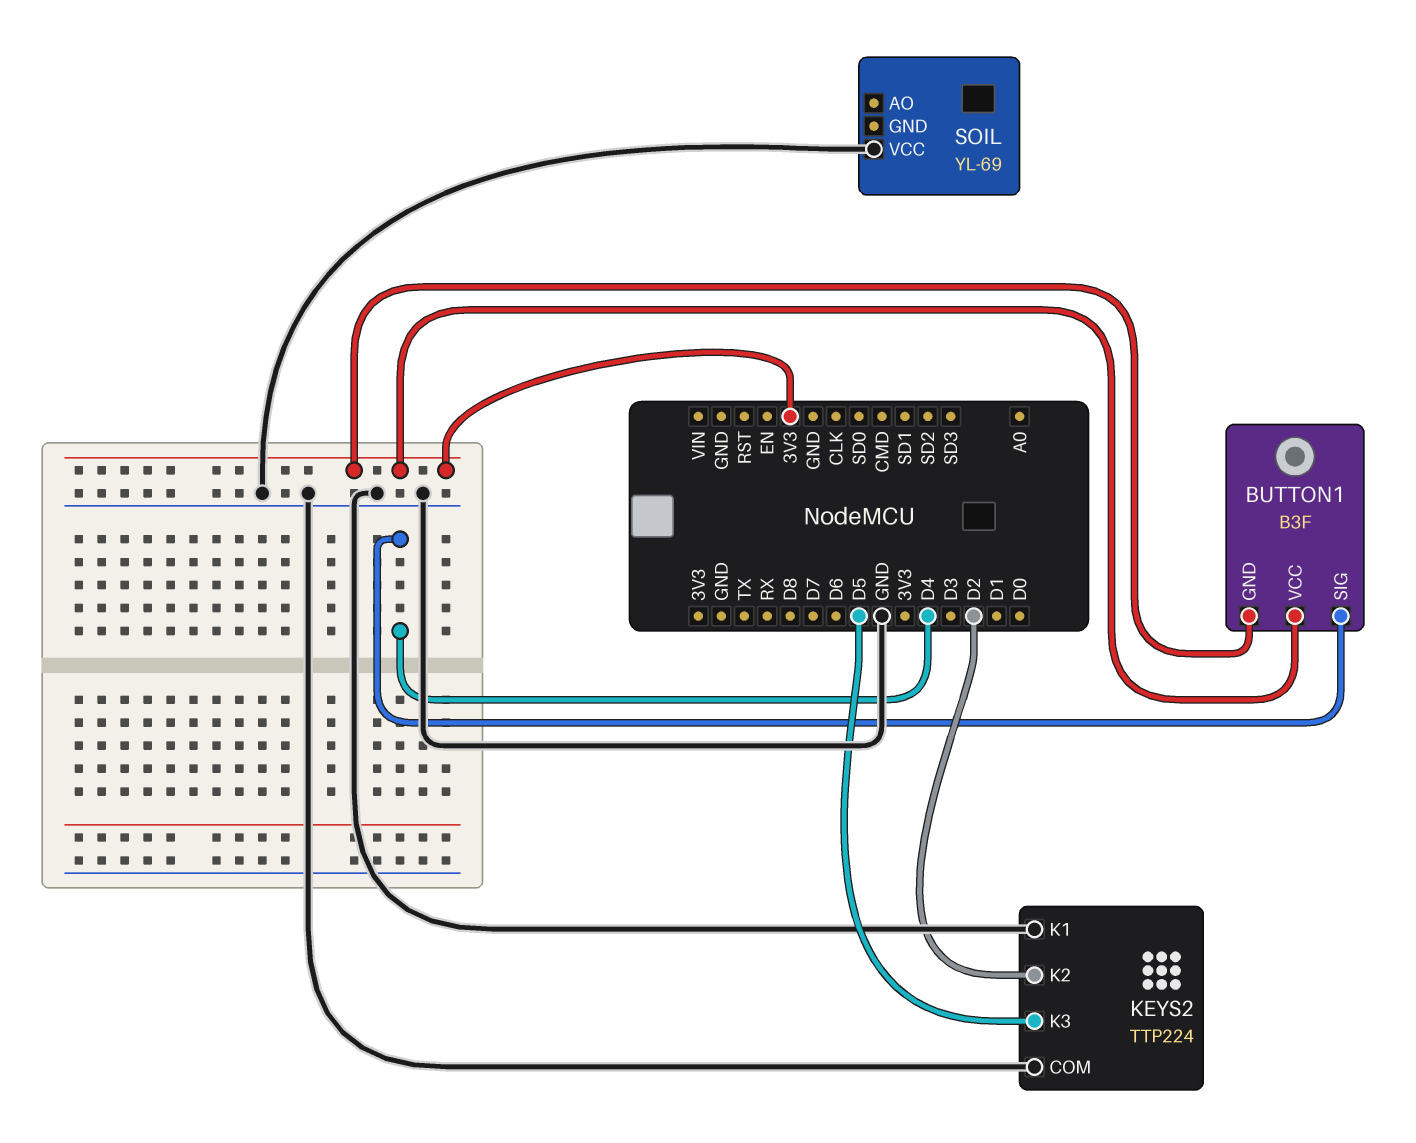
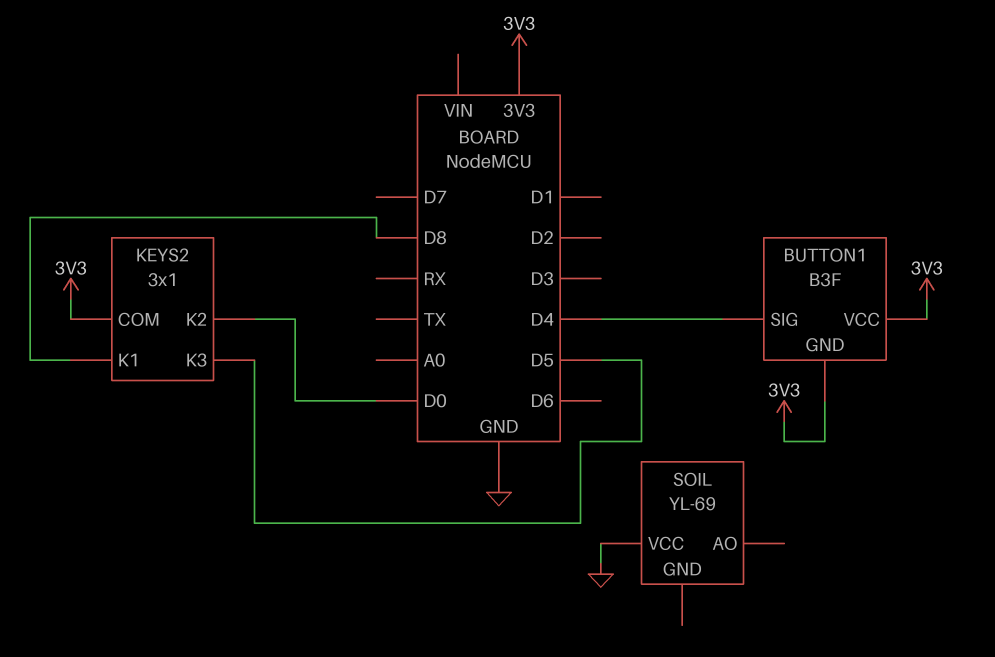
KEYS2: TTP224 -> 3x1
KEYS2 pin COM: GND -> 3V3
KEYS2 pin K1: GND -> D8
KEYS2 pin K2: D2 -> D0

